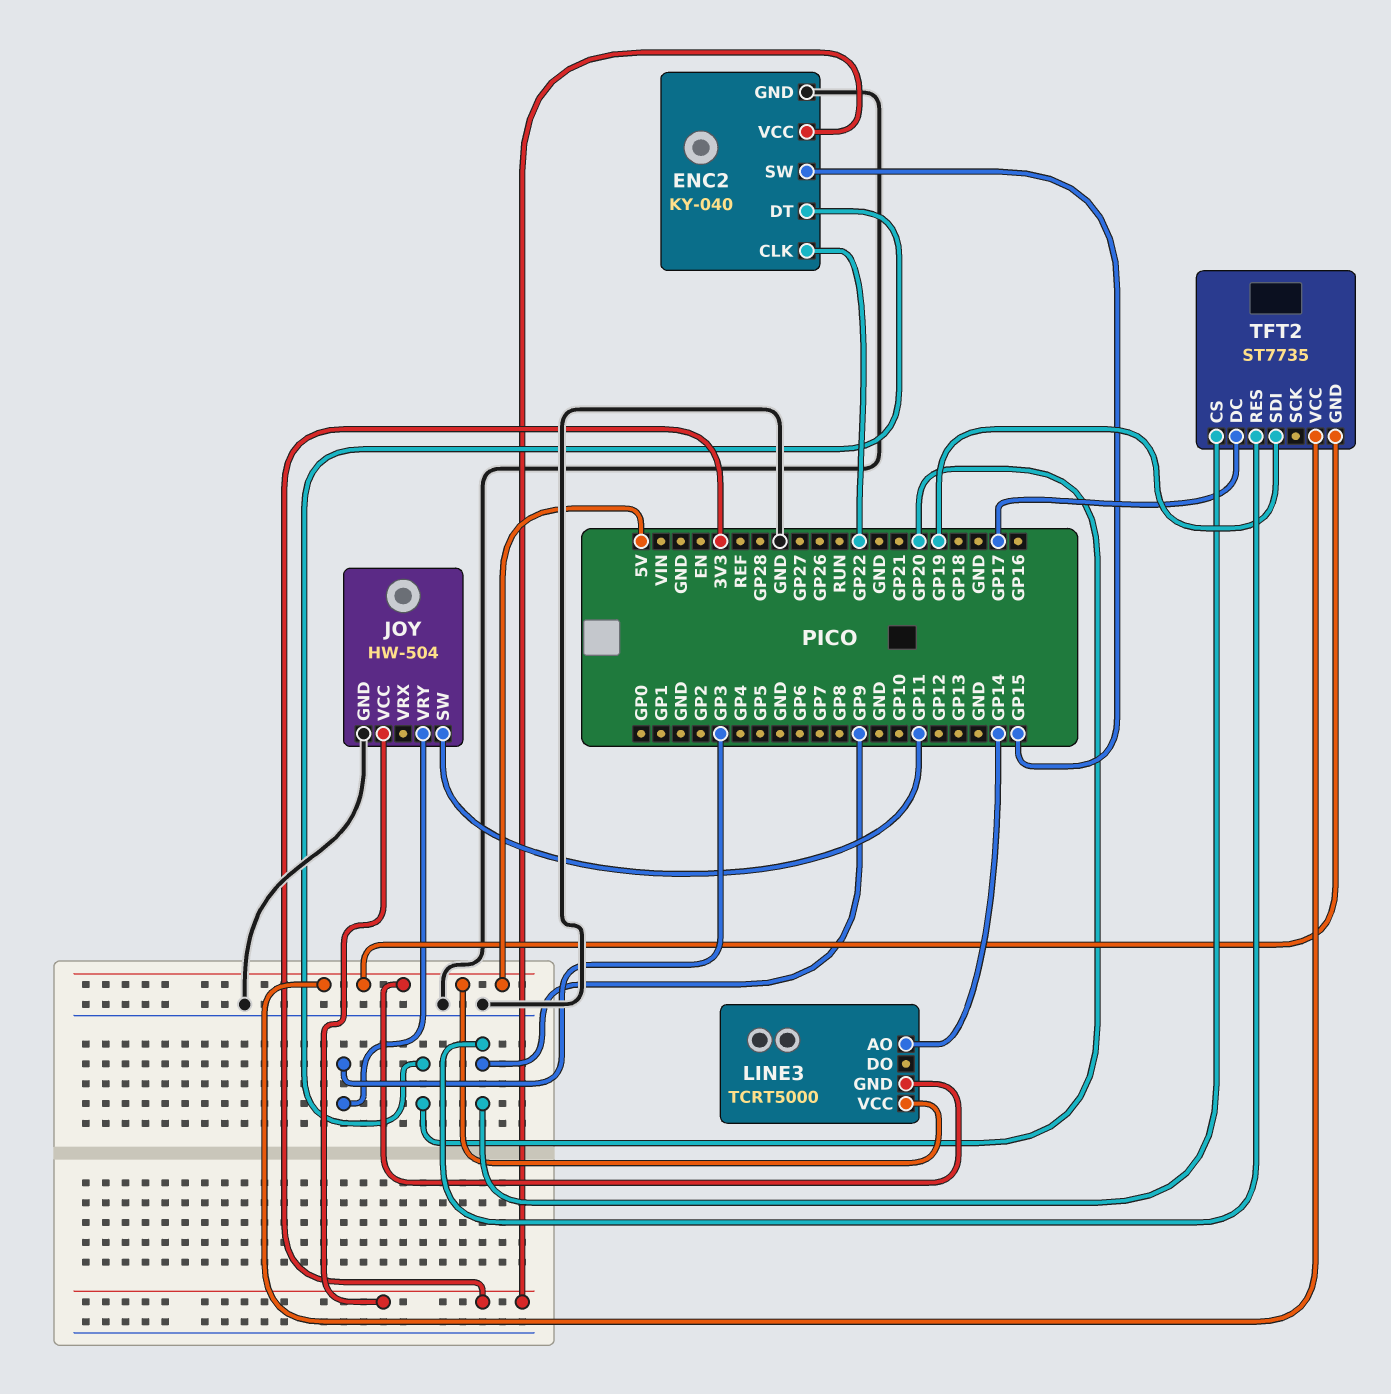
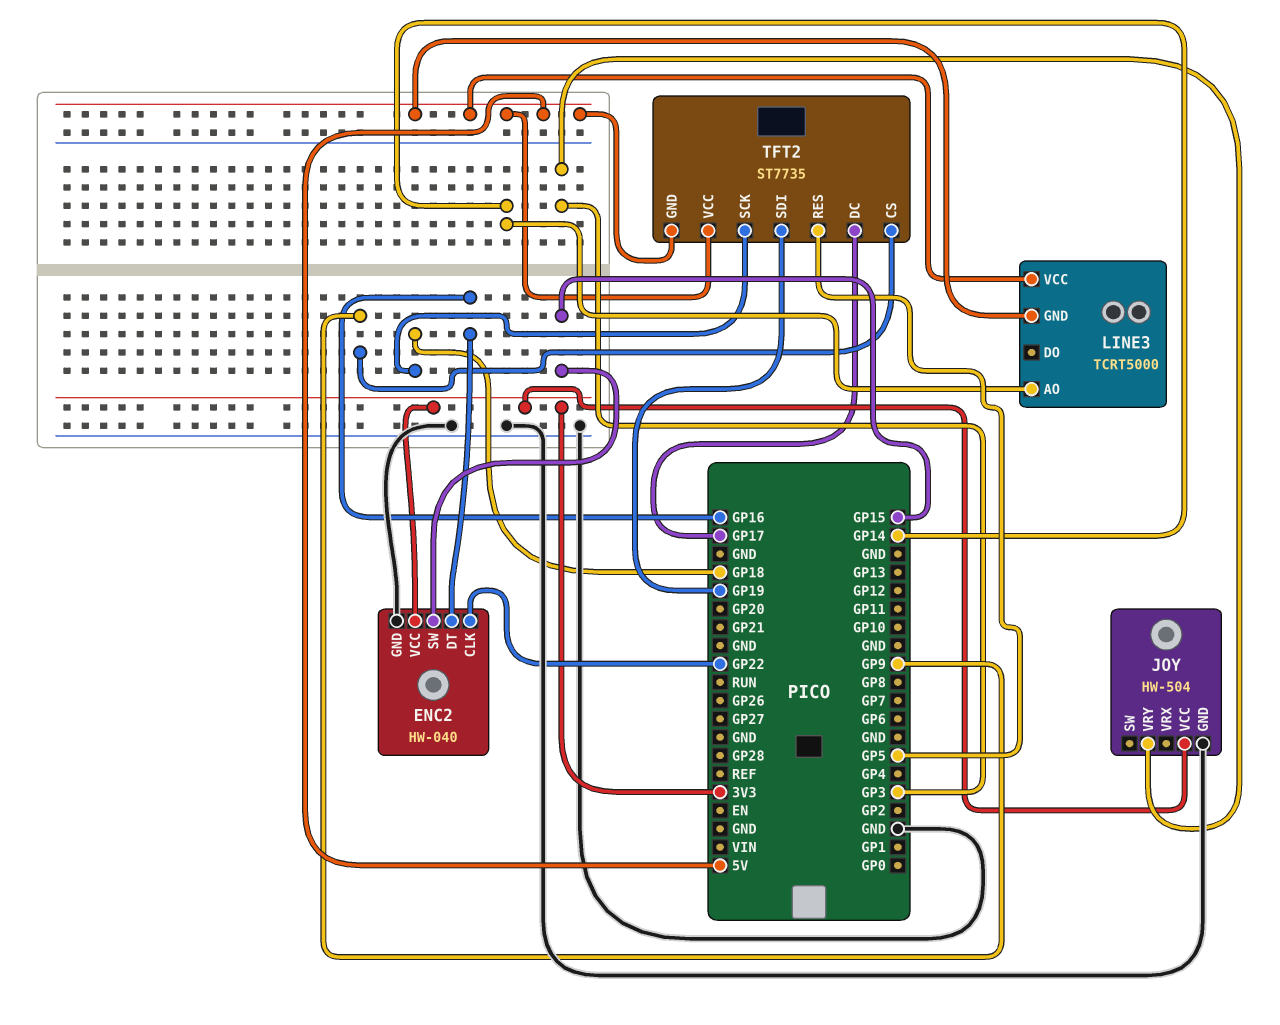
ENC2: KY-040 -> HW-040
ENC2 pin DT: GP20 -> GP16
JOY pin SW: GP11 -> none
TFT2 pin RES: GP9 -> GP5
TFT2 pin SCK: none -> GP18

